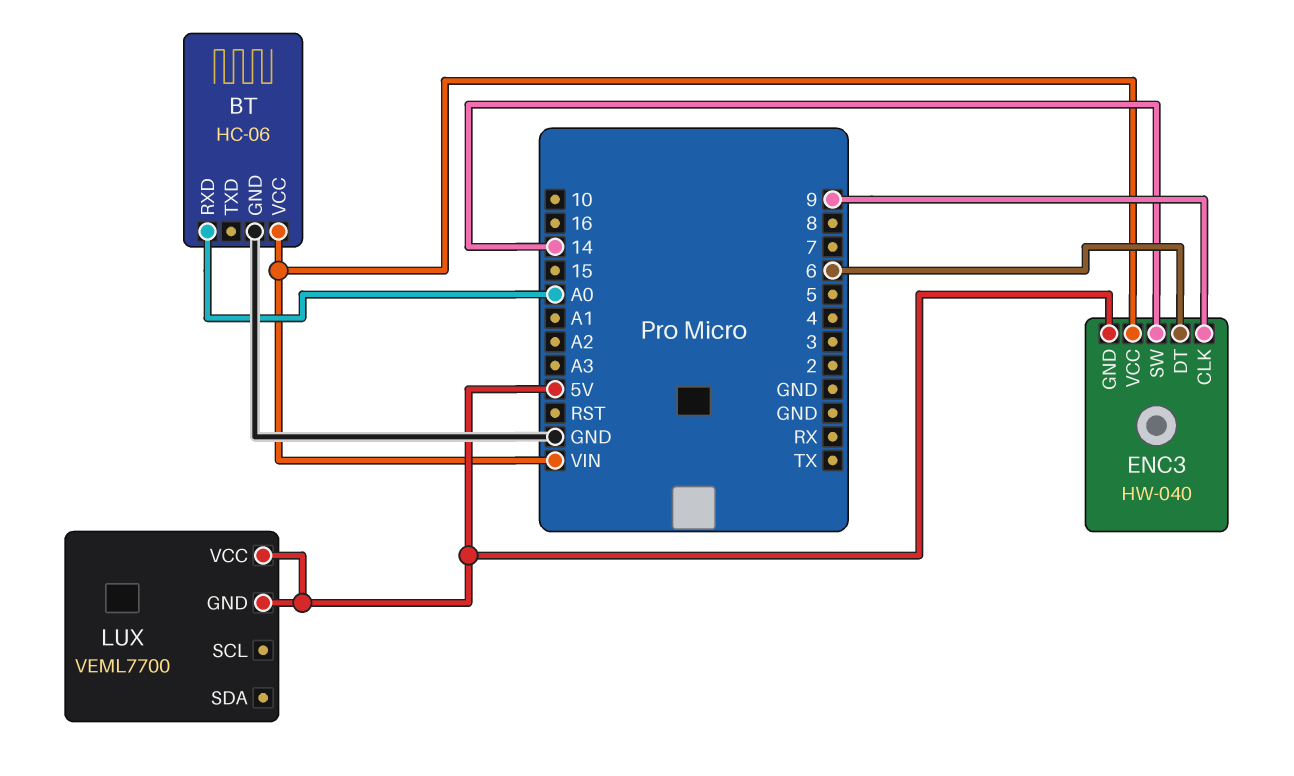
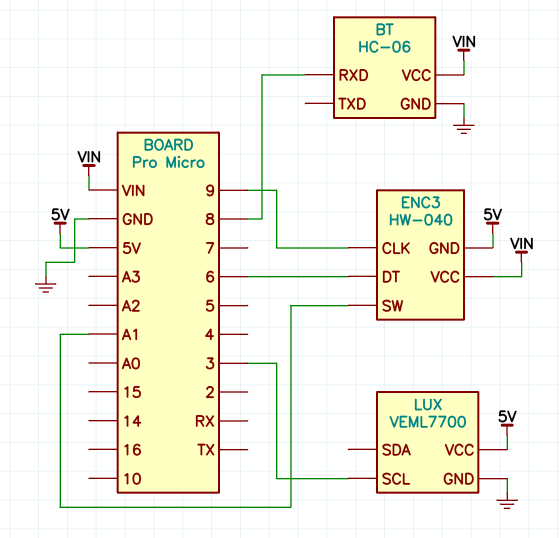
BT pin RXD: A0 -> 8
ENC3 pin SW: 14 -> A1
LUX pin GND: 5V -> GND
LUX pin SCL: none -> 3

